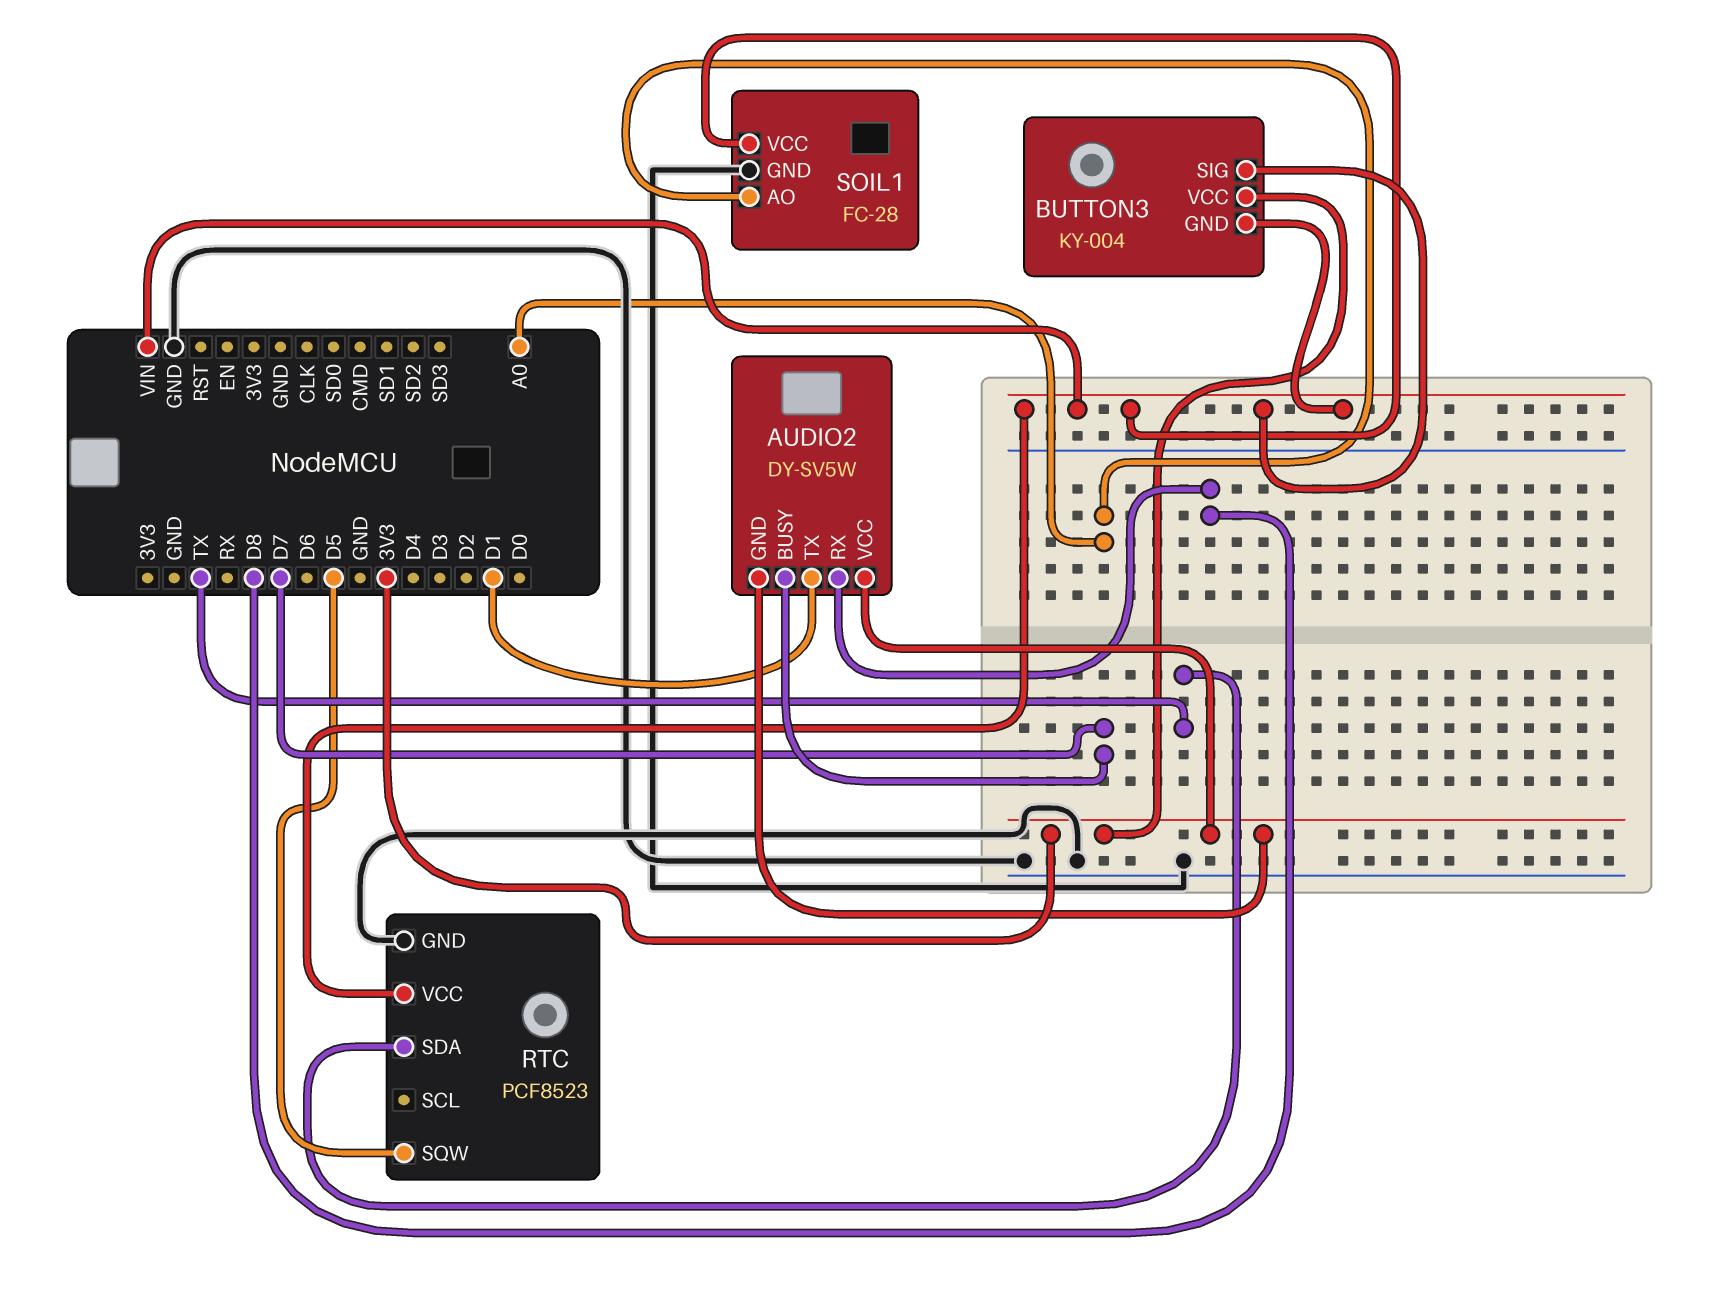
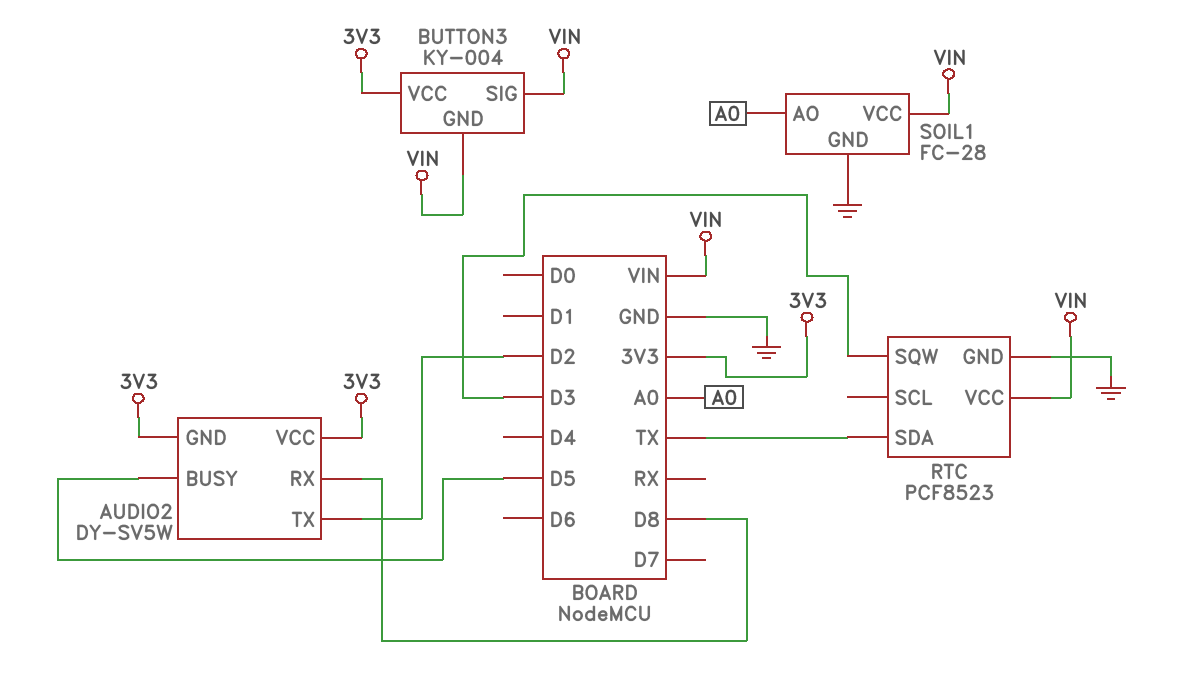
AUDIO2 pin BUSY: D7 -> D5
AUDIO2 pin TX: D1 -> D2
RTC pin SQW: D5 -> D3

